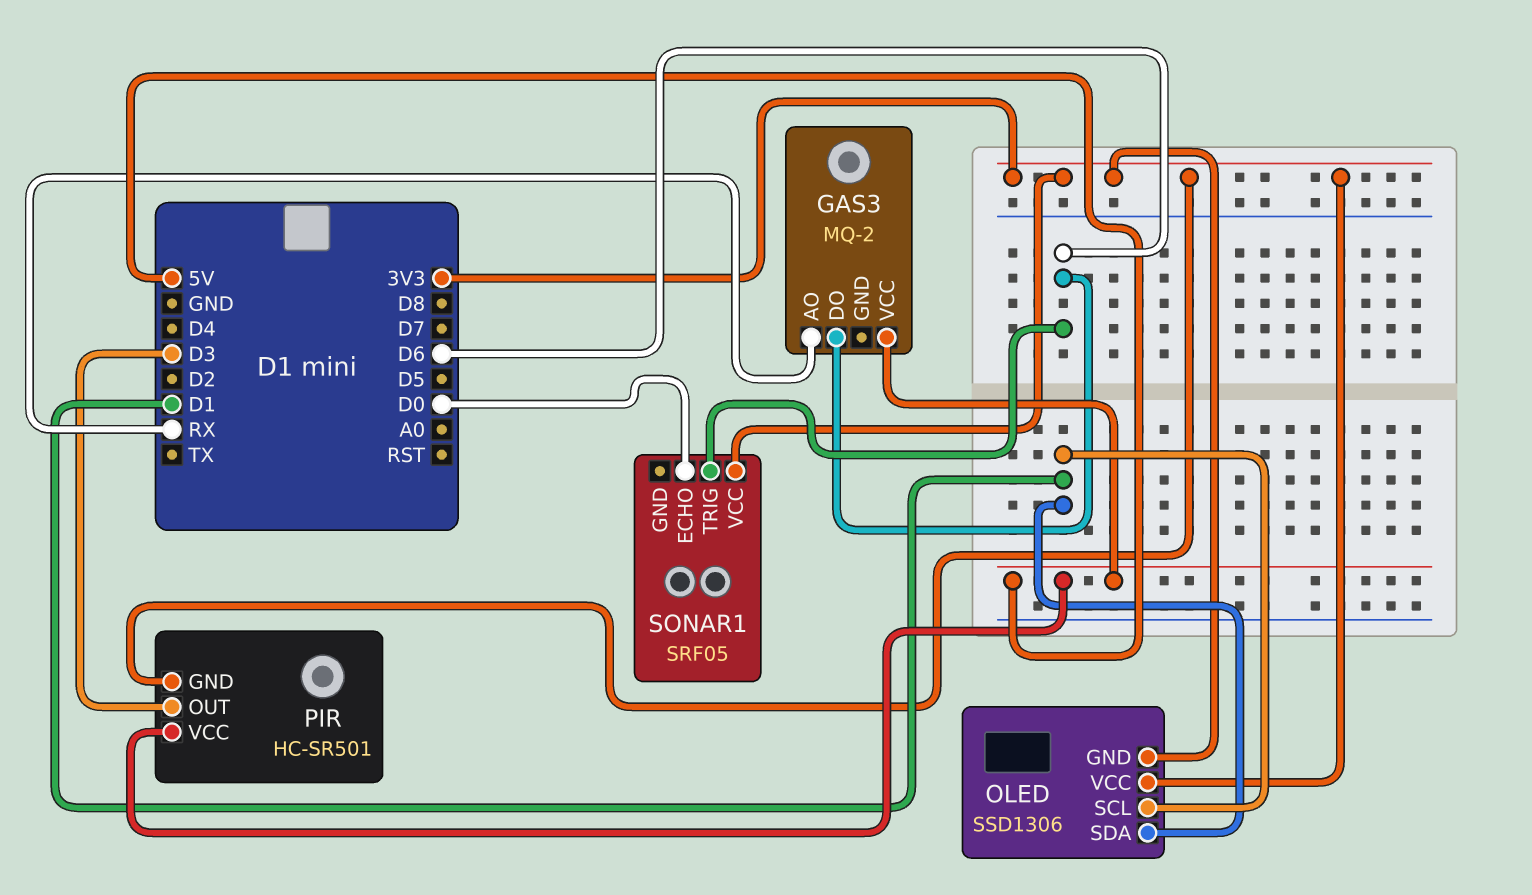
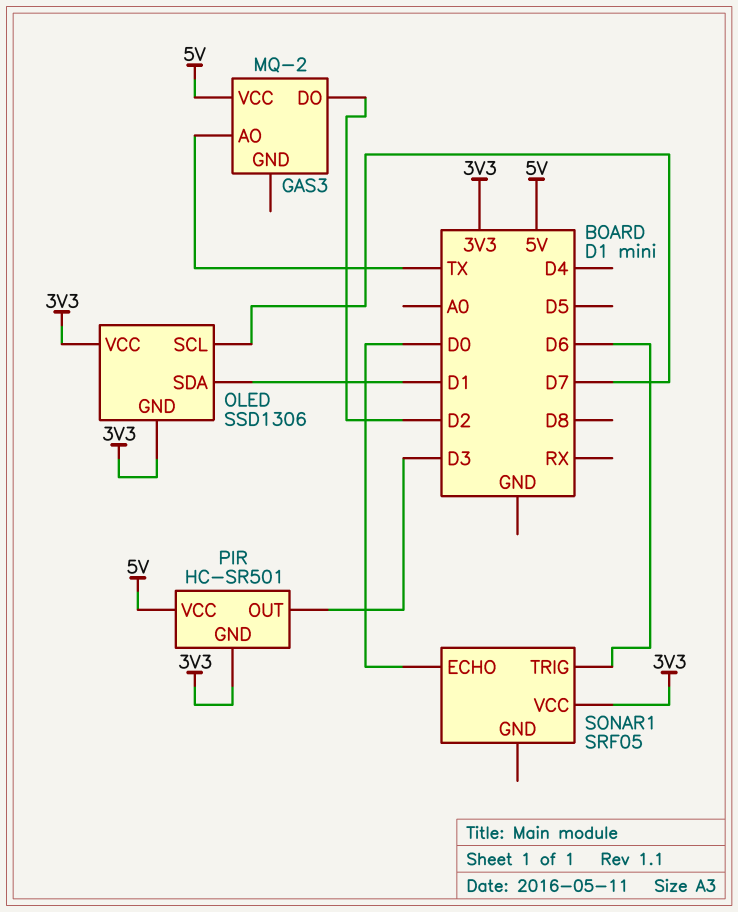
GAS3 pin AO: RX -> TX
GAS3 pin DO: D6 -> D2
OLED pin SCL: D1 -> D7

